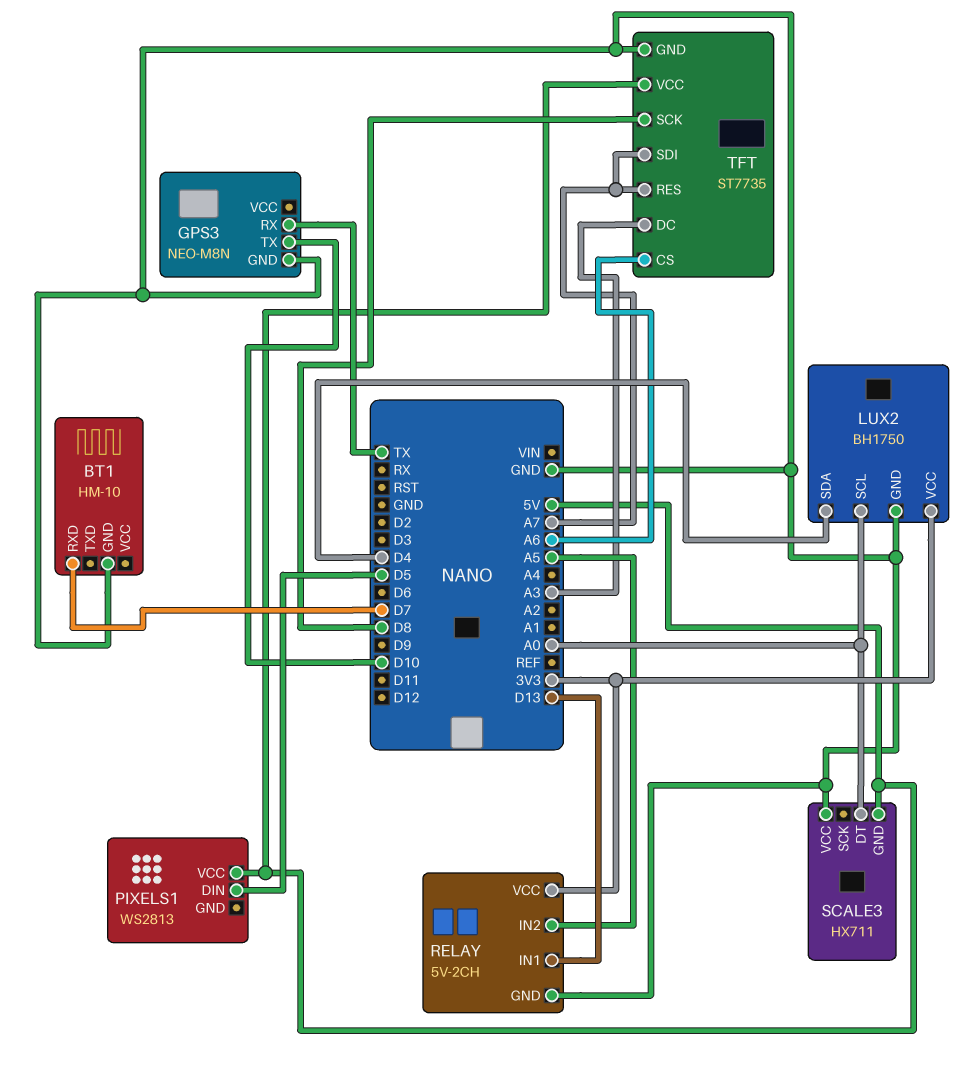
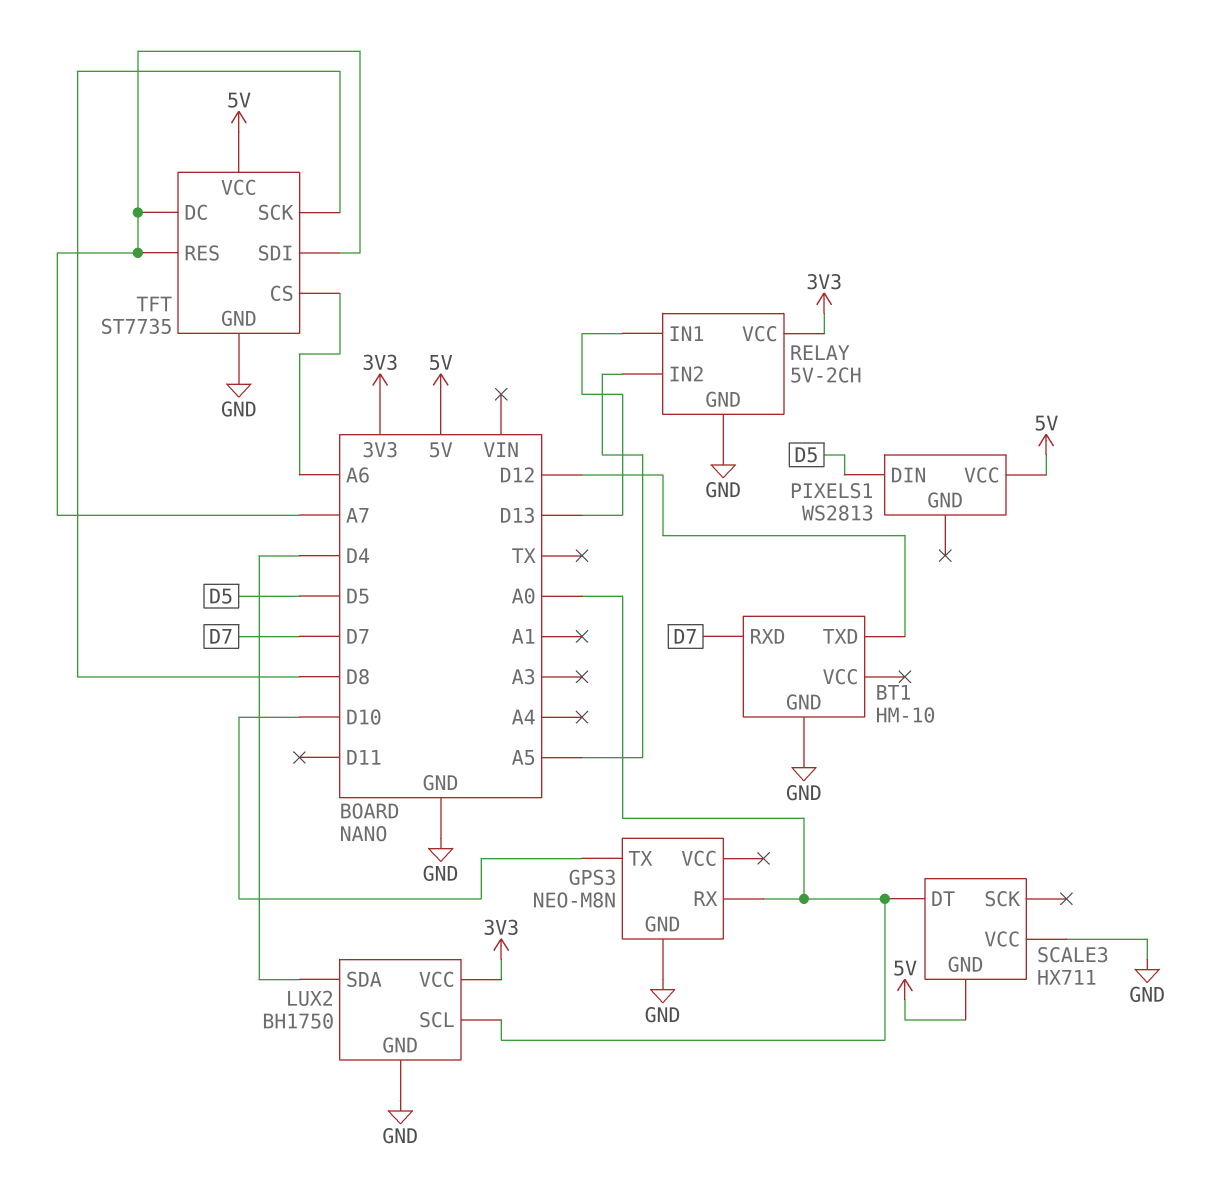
BT1 pin TXD: none -> D12
GPS3 pin RX: TX -> A0
TFT pin DC: A3 -> A7

